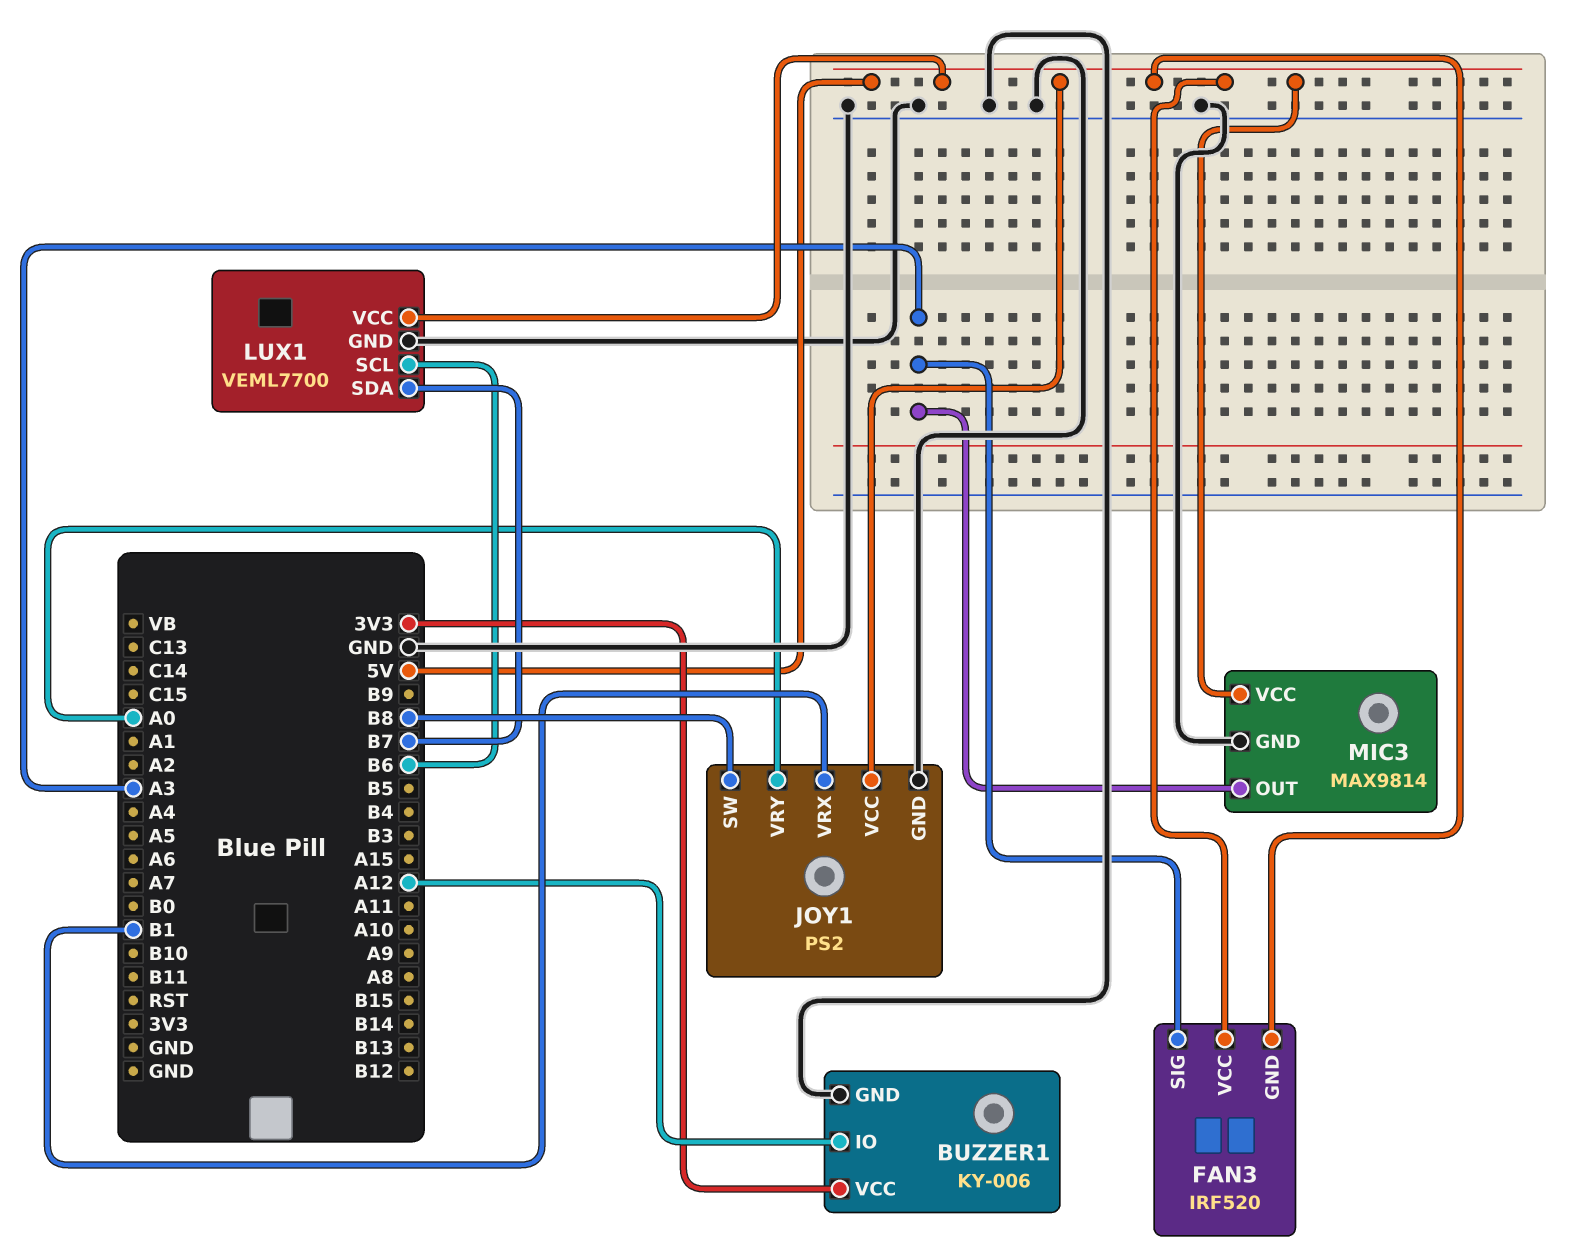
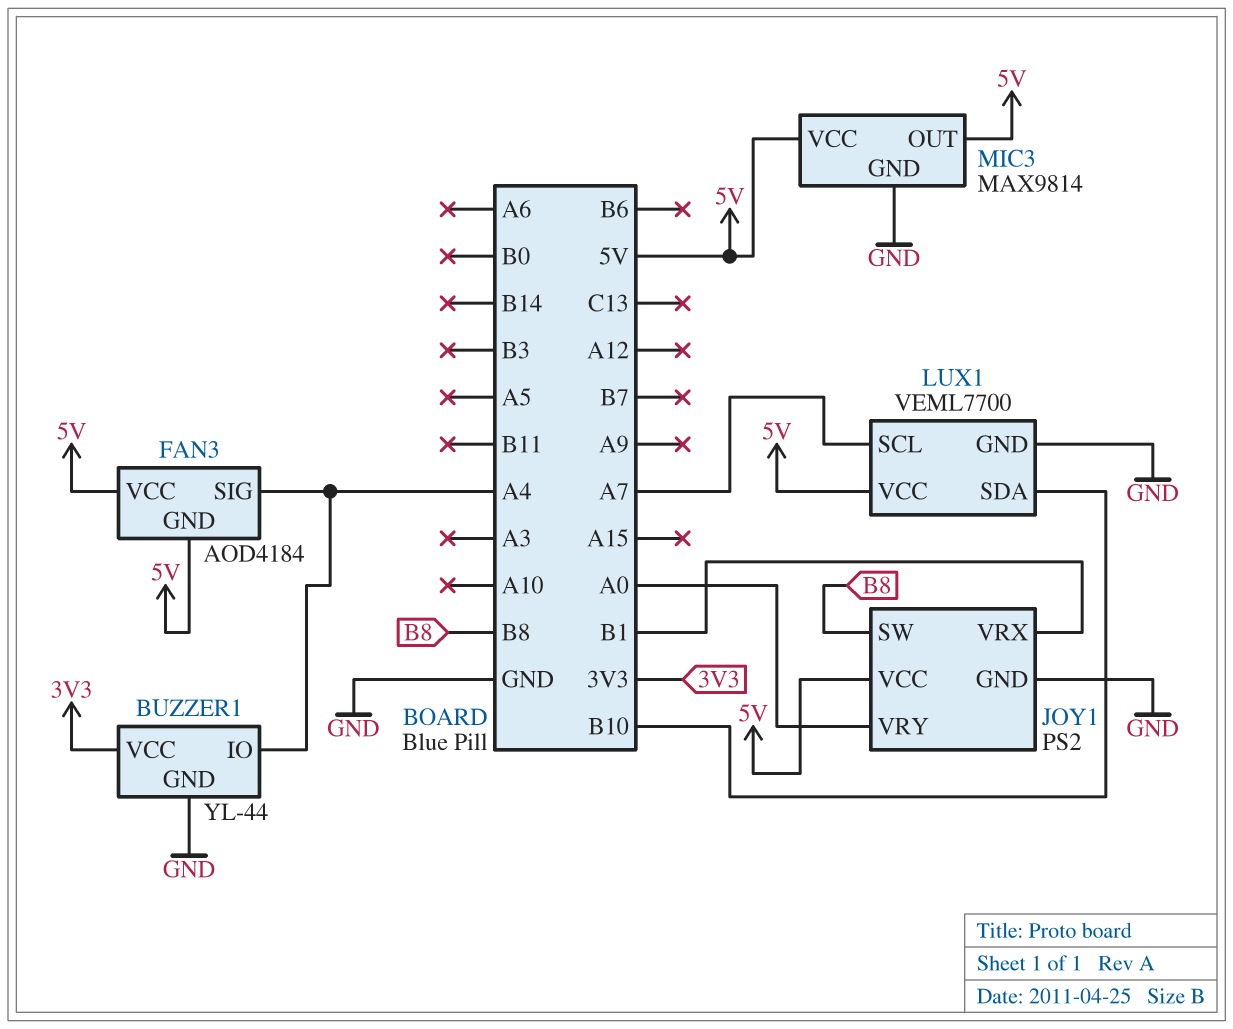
BUZZER1: KY-006 -> YL-44
BUZZER1 pin IO: A12 -> A4
FAN3: IRF520 -> AOD4184
FAN3 pin SIG: A3 -> A4
LUX1 pin SCL: B6 -> A7
LUX1 pin SDA: B7 -> B10
MIC3 pin OUT: A3 -> 5V

